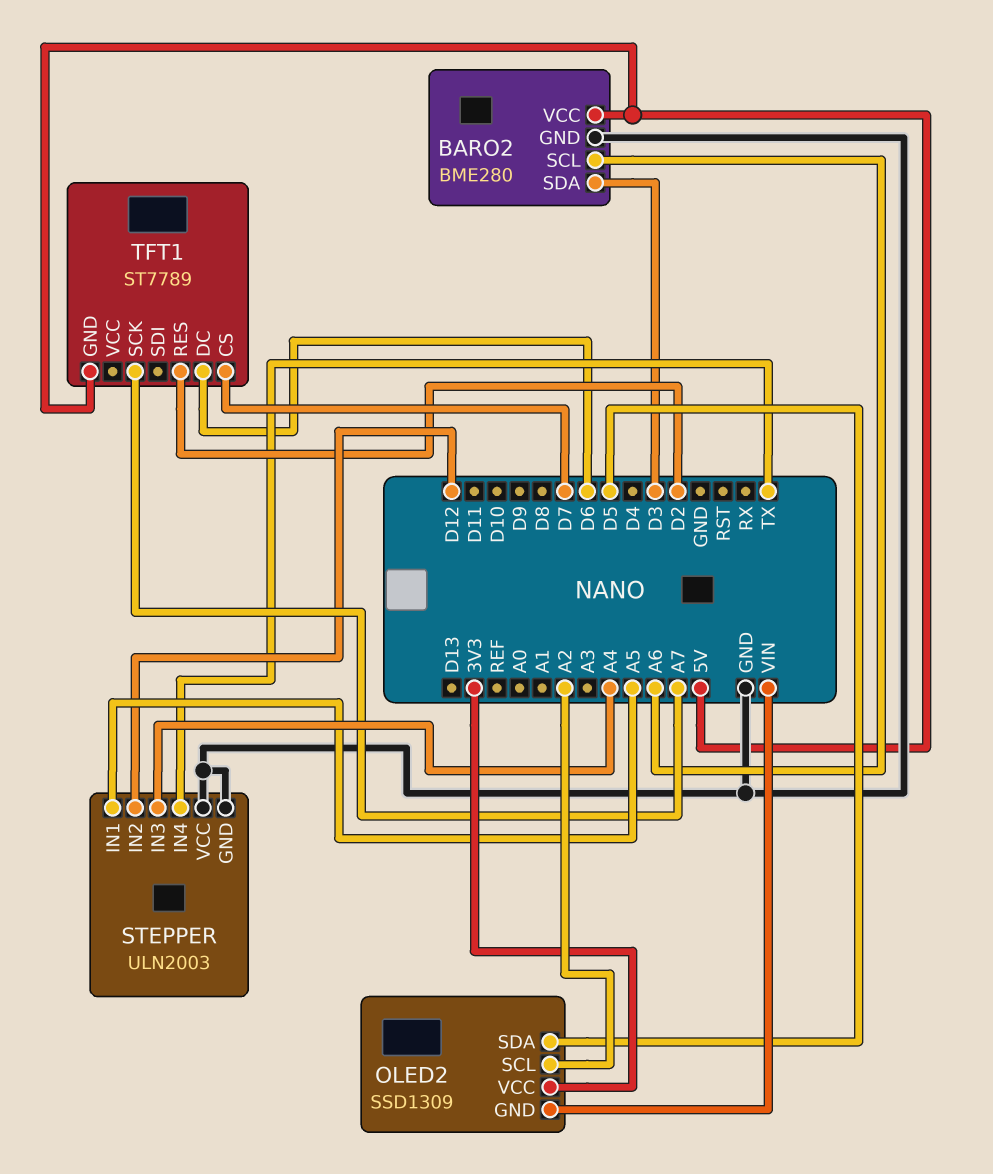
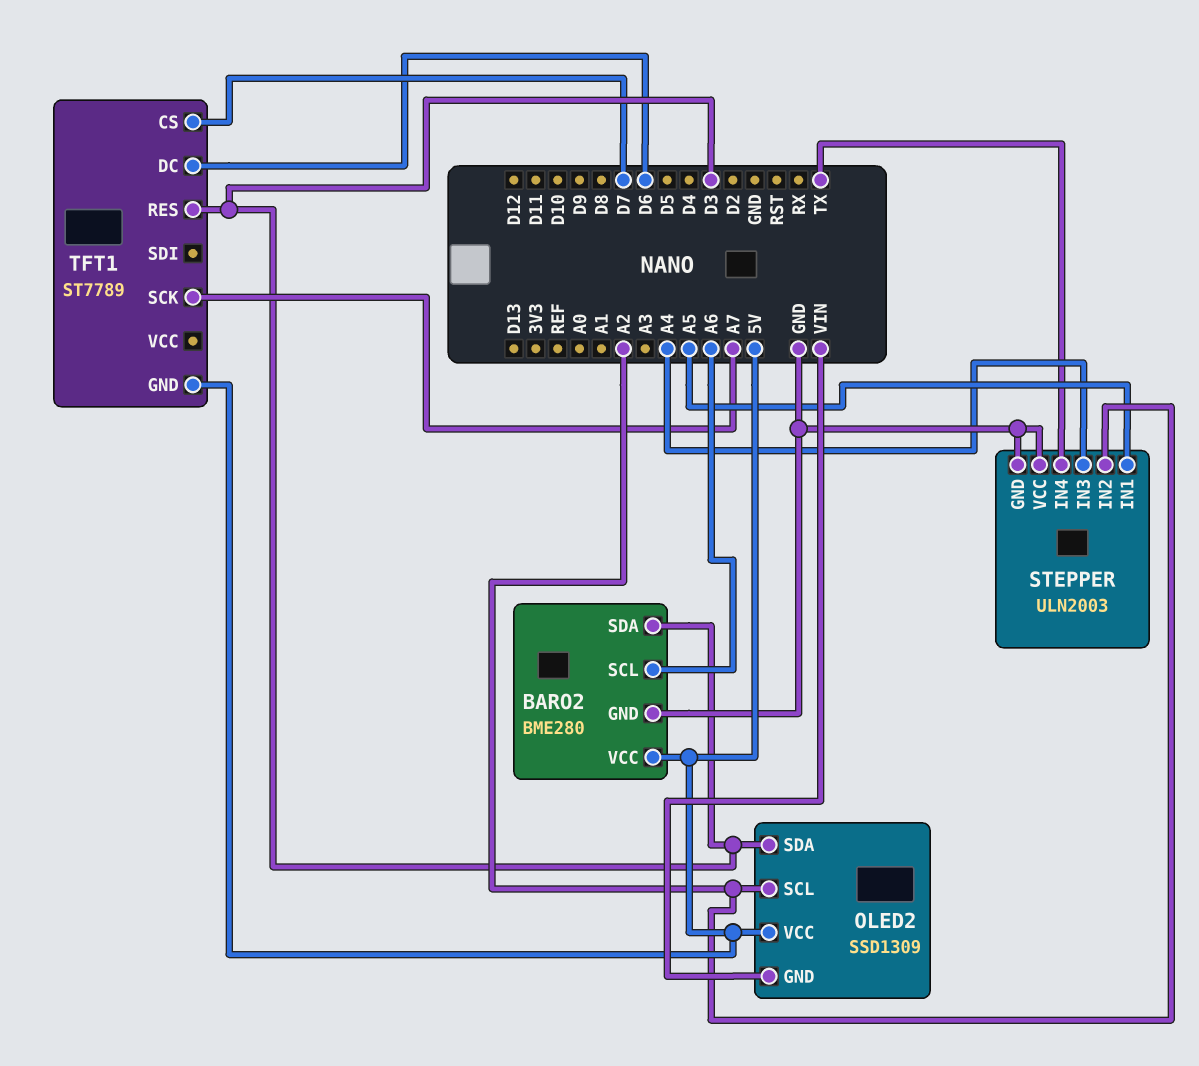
OLED2 pin SDA: D5 -> D3
OLED2 pin VCC: 3V3 -> 5V
STEPPER pin IN2: D12 -> A2
TFT1 pin RES: D2 -> D3

